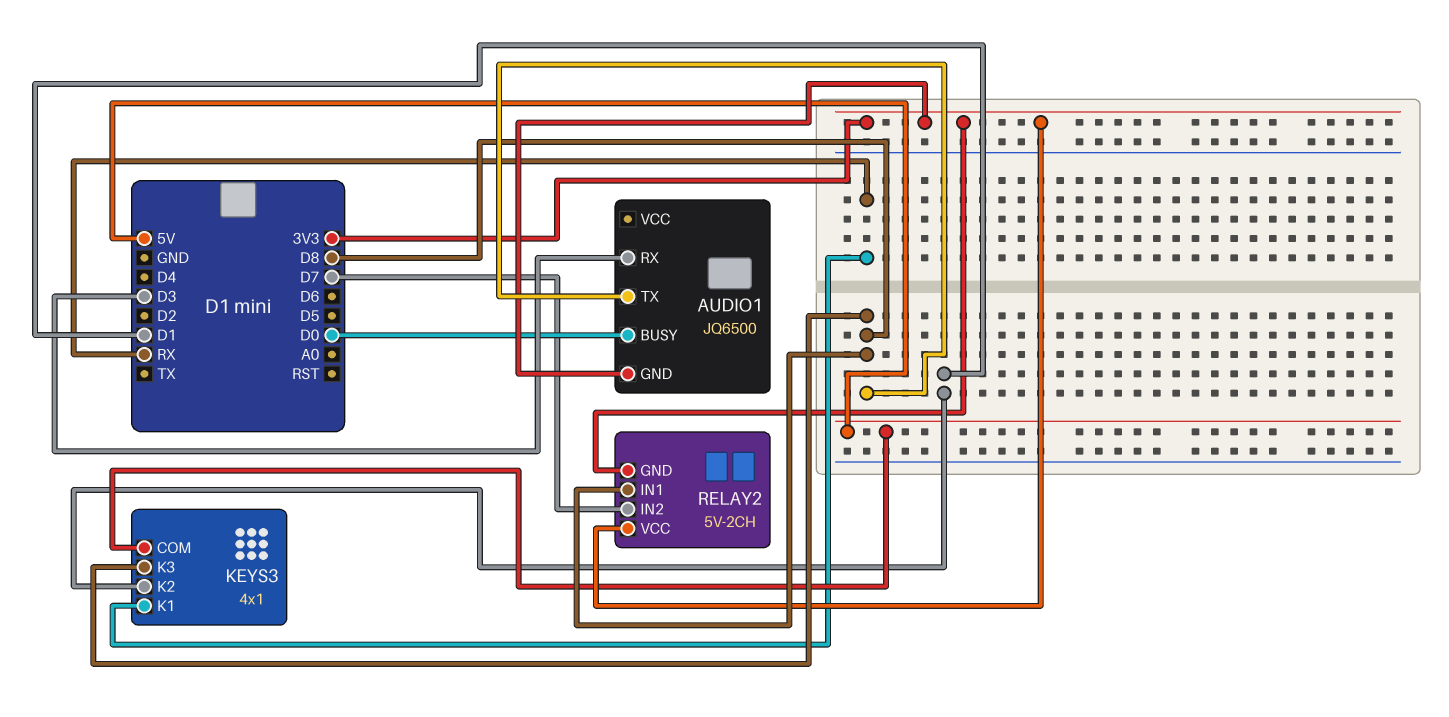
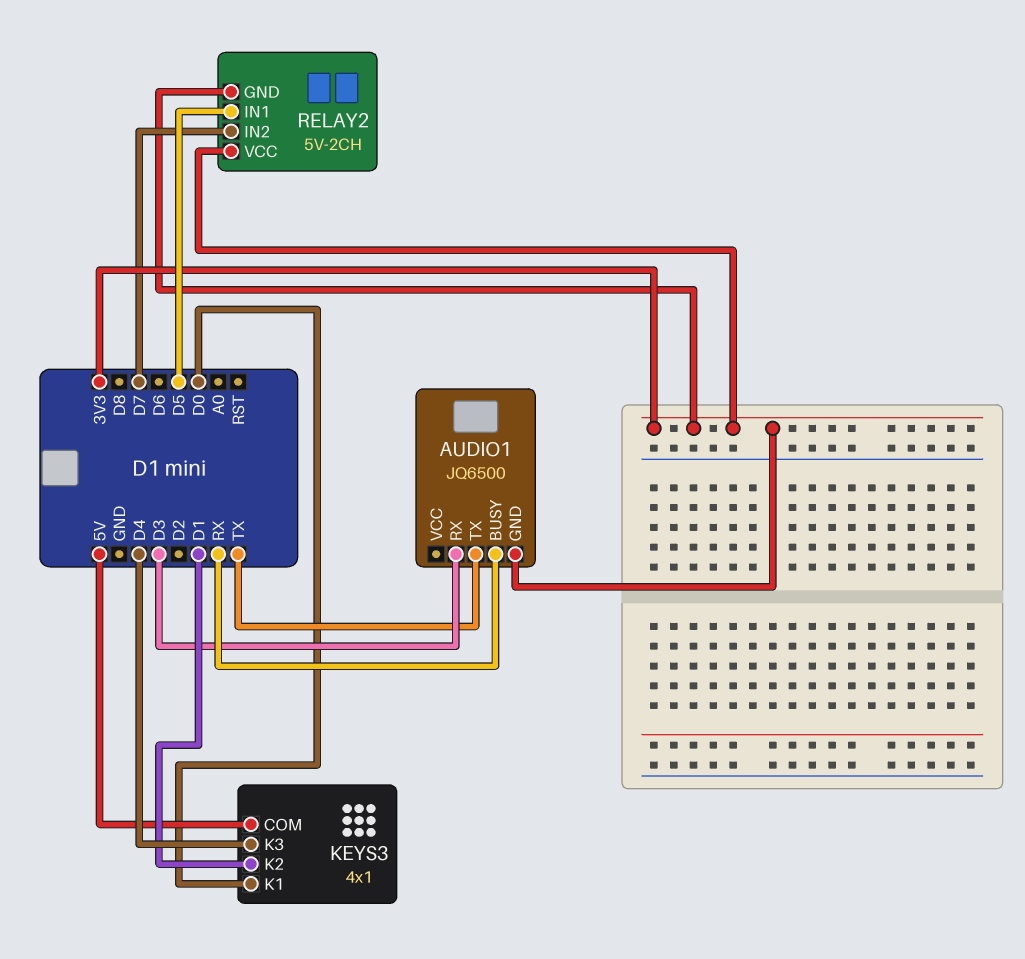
AUDIO1 pin BUSY: D0 -> RX
AUDIO1 pin TX: D8 -> TX
KEYS3 pin K1: RX -> D0
KEYS3 pin K3: D8 -> D4
RELAY2 pin IN1: D8 -> D5

